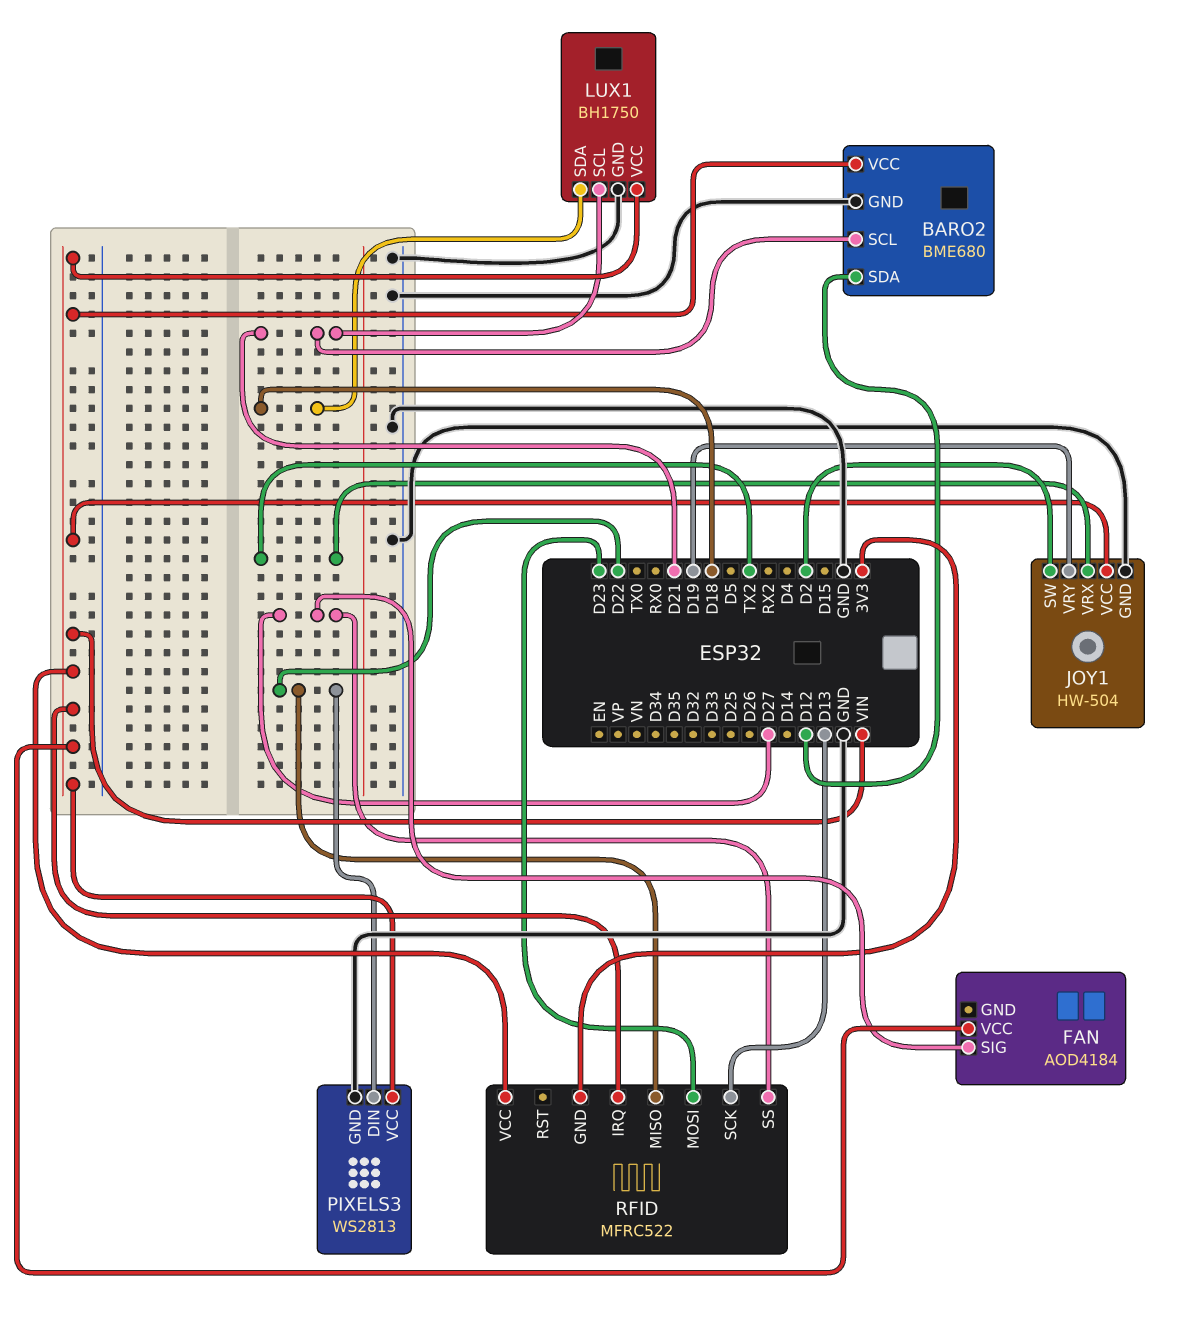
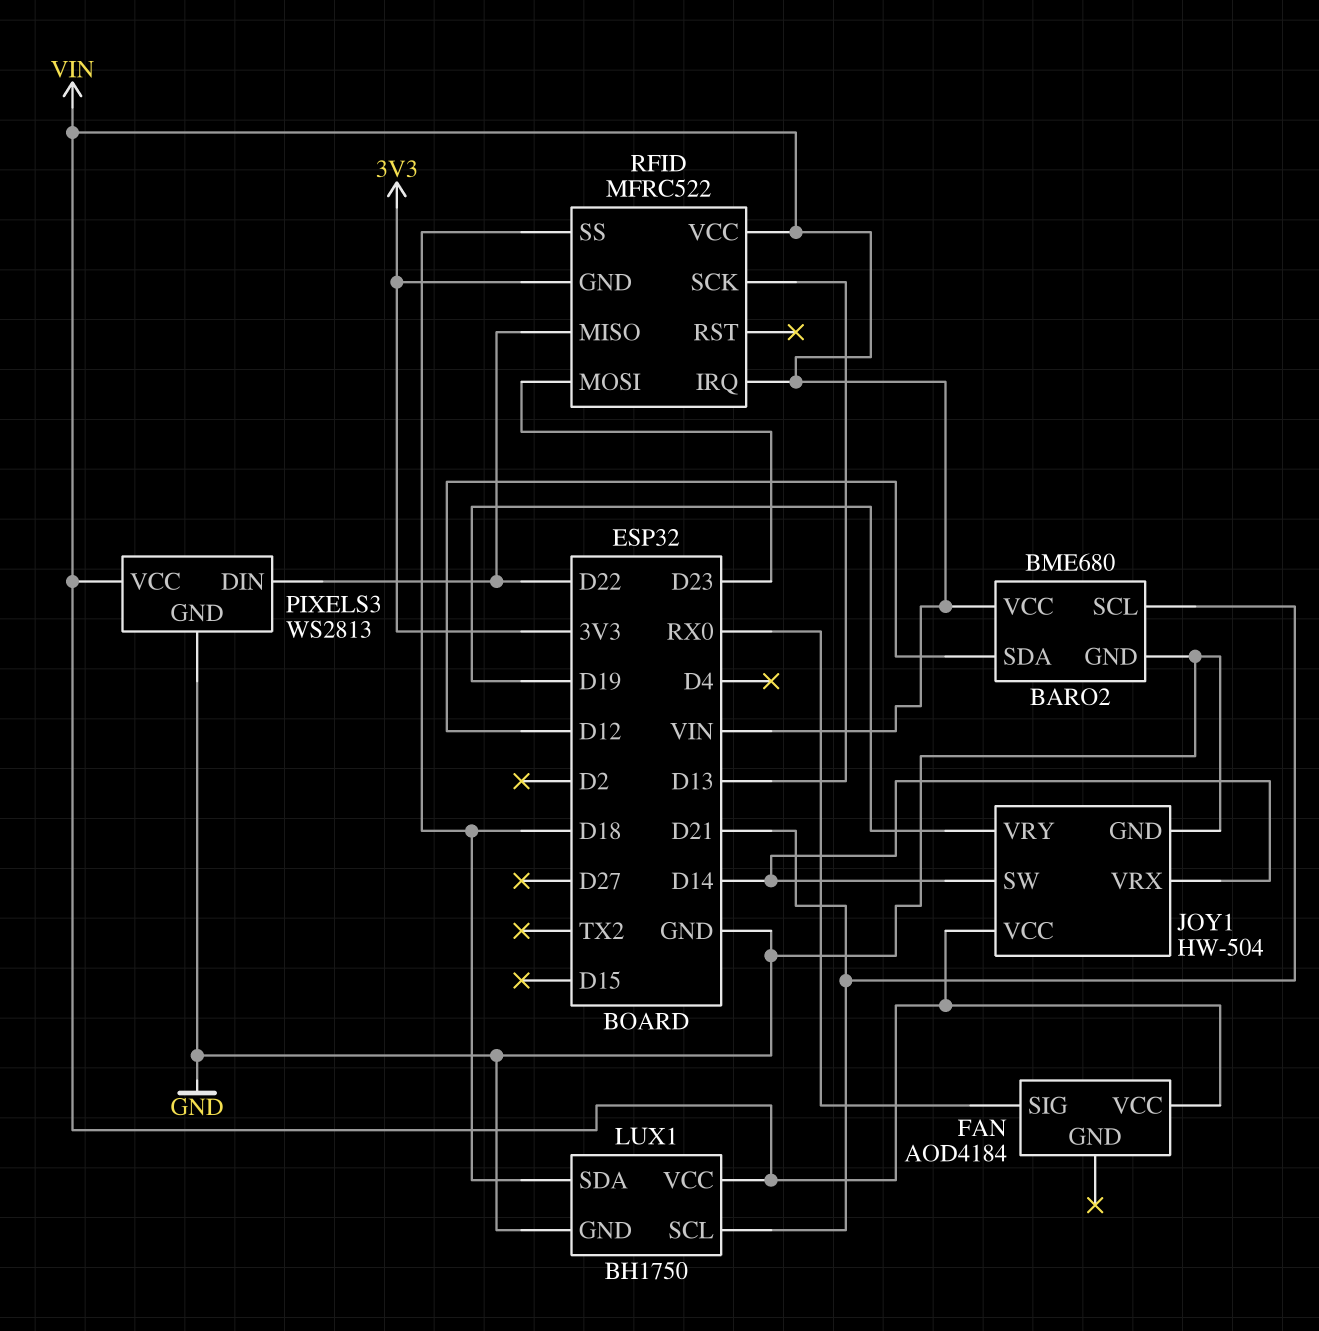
FAN pin SIG: D27 -> RX0
JOY1 pin SW: D2 -> D14
JOY1 pin VRX: TX2 -> D14
RFID pin SS: D27 -> D18

